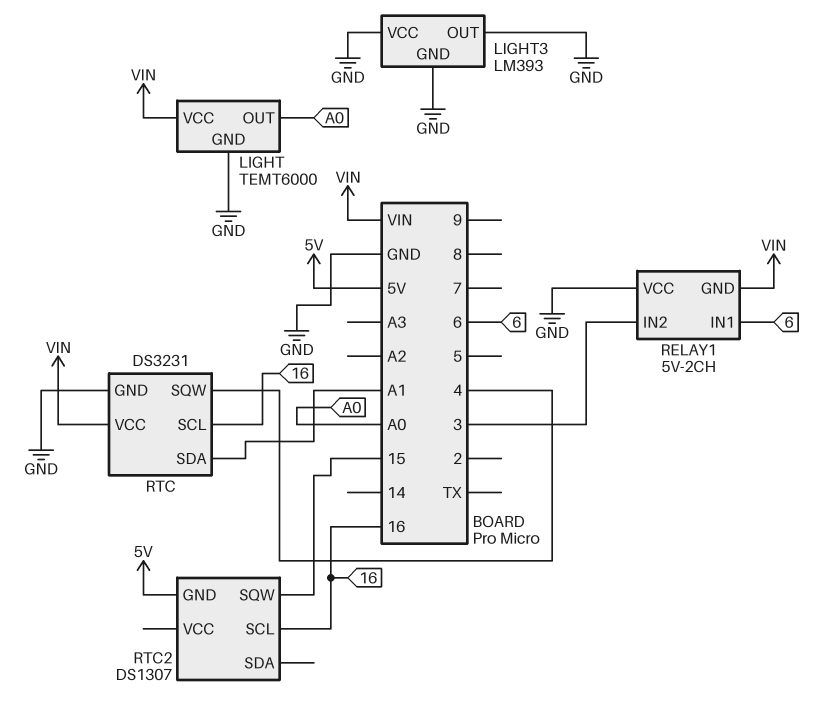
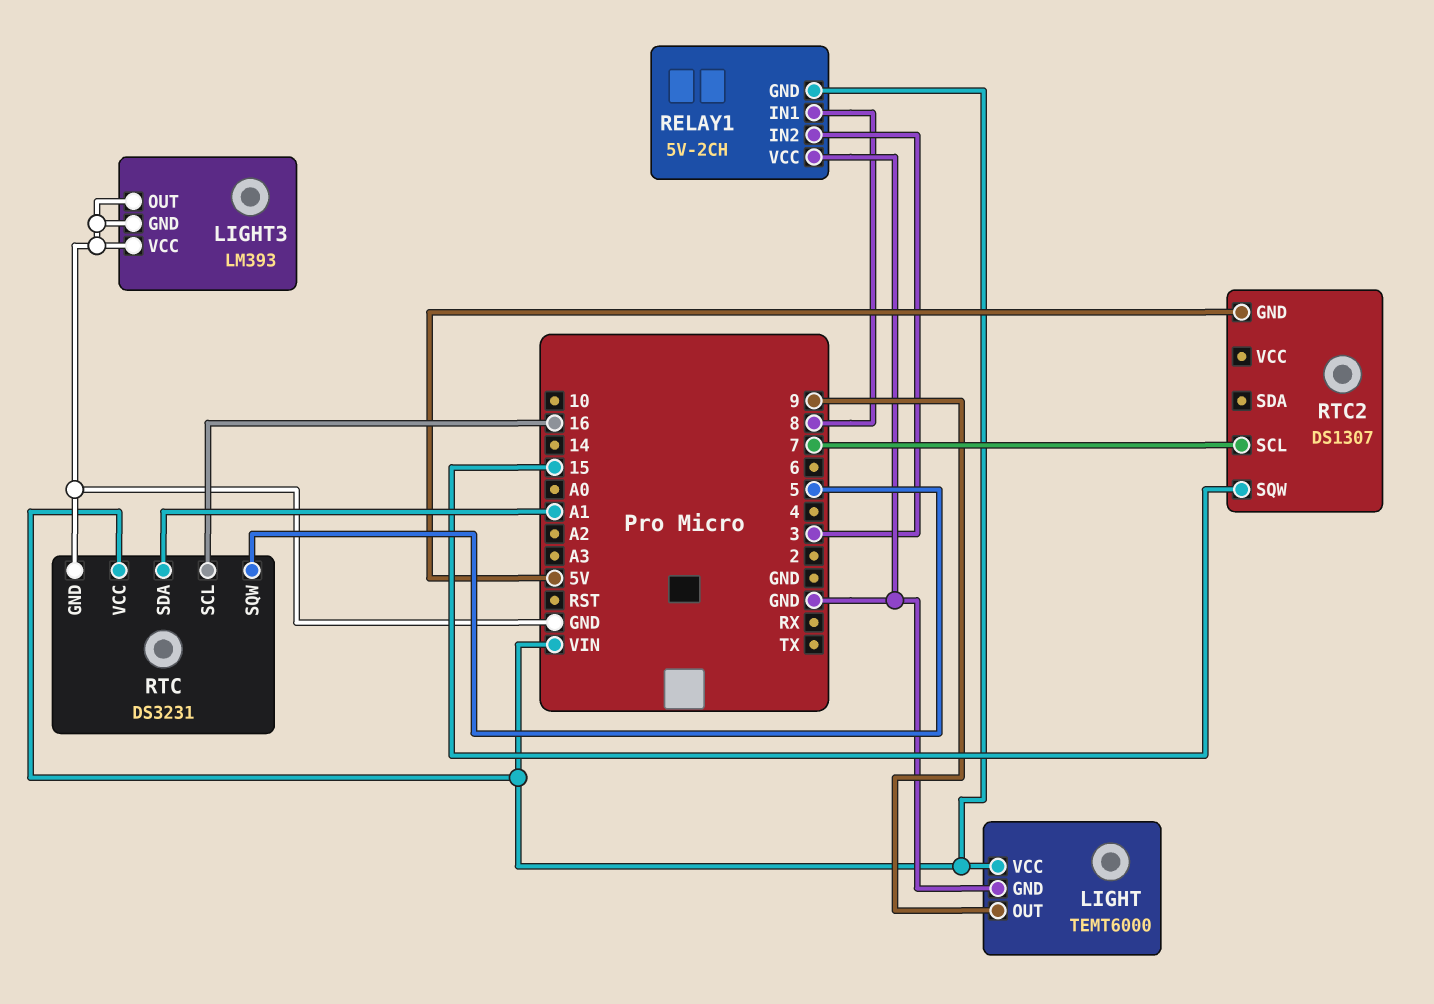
LIGHT pin OUT: A0 -> 9
RELAY1 pin IN1: 6 -> 8
RTC pin SQW: 4 -> 5
RTC2 pin SCL: 16 -> 7

